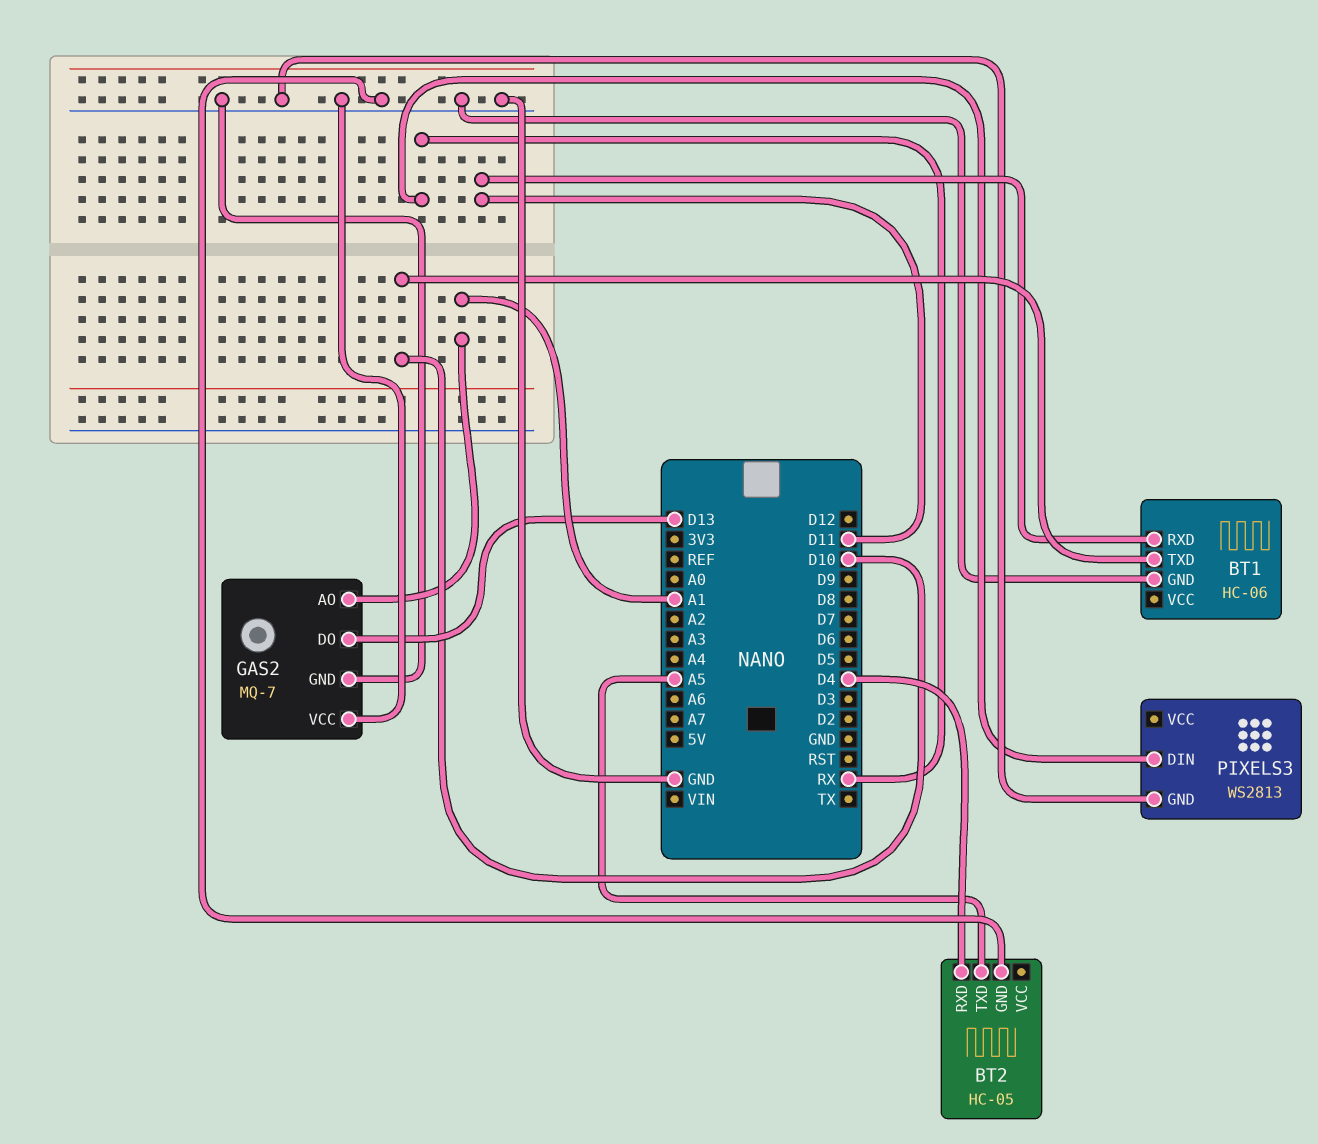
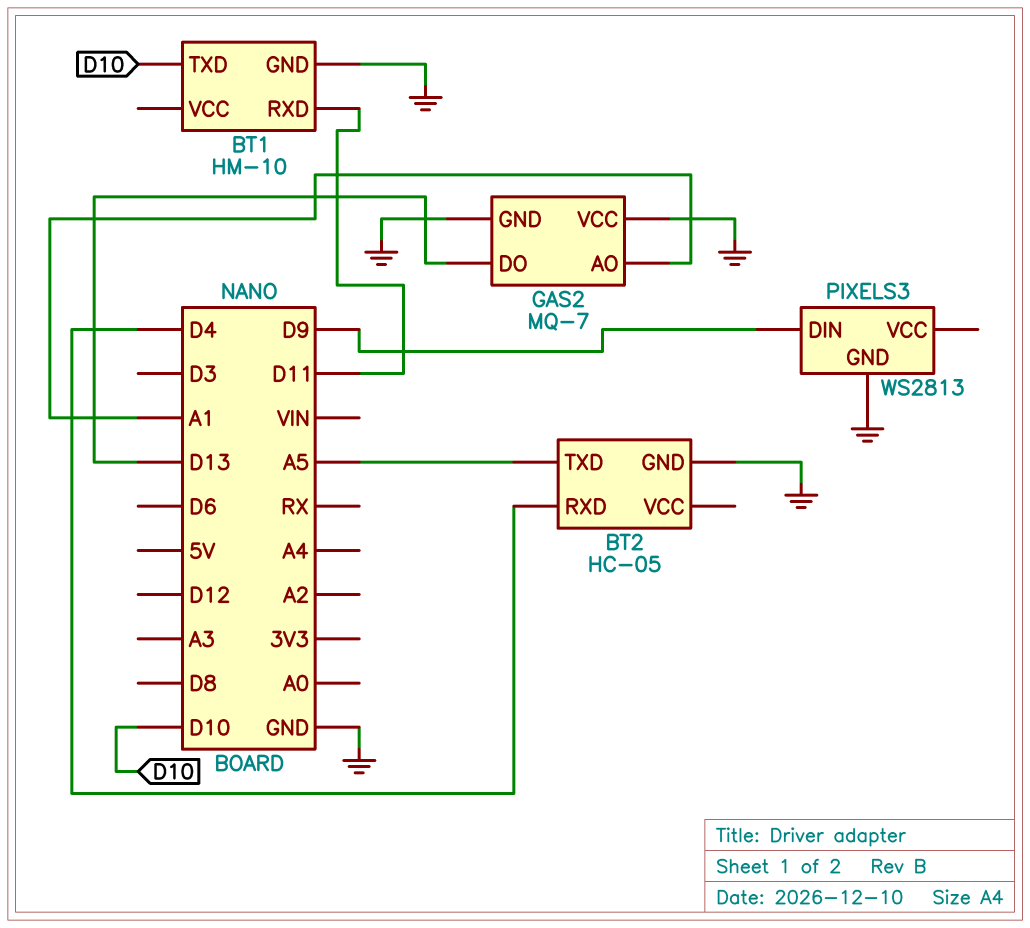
BT1: HC-06 -> HM-10
PIXELS3 pin DIN: RX -> D9

